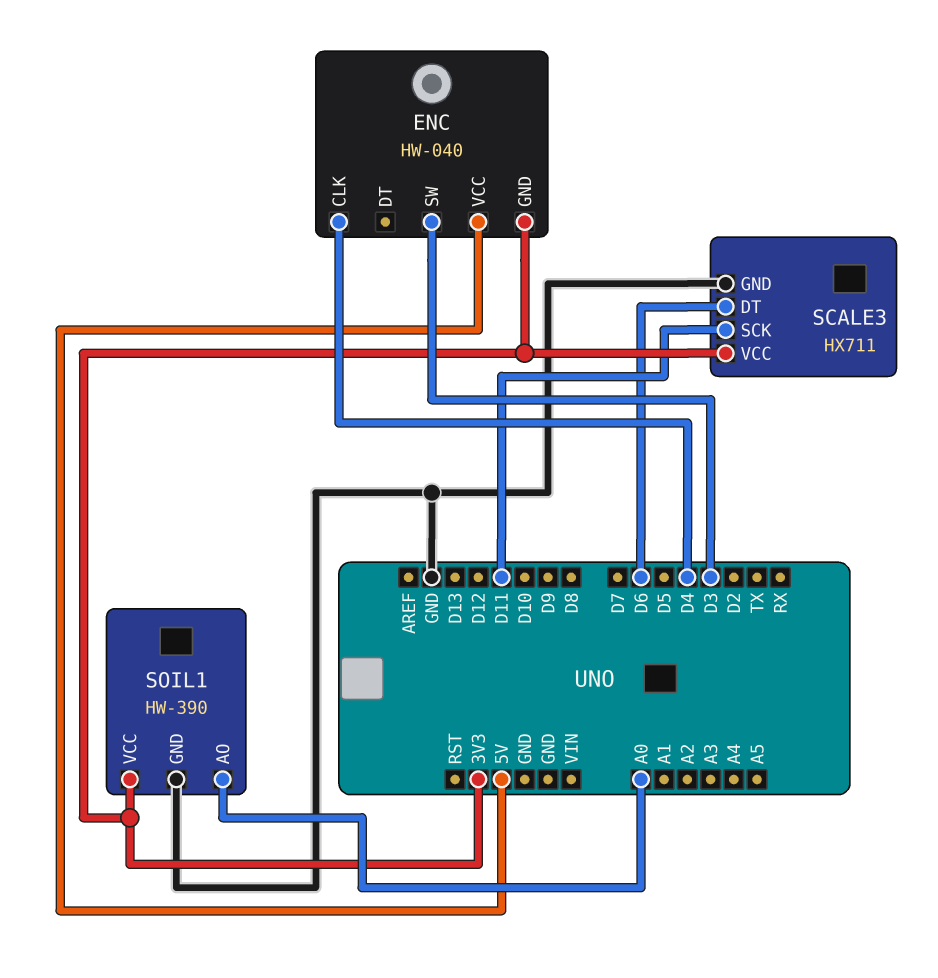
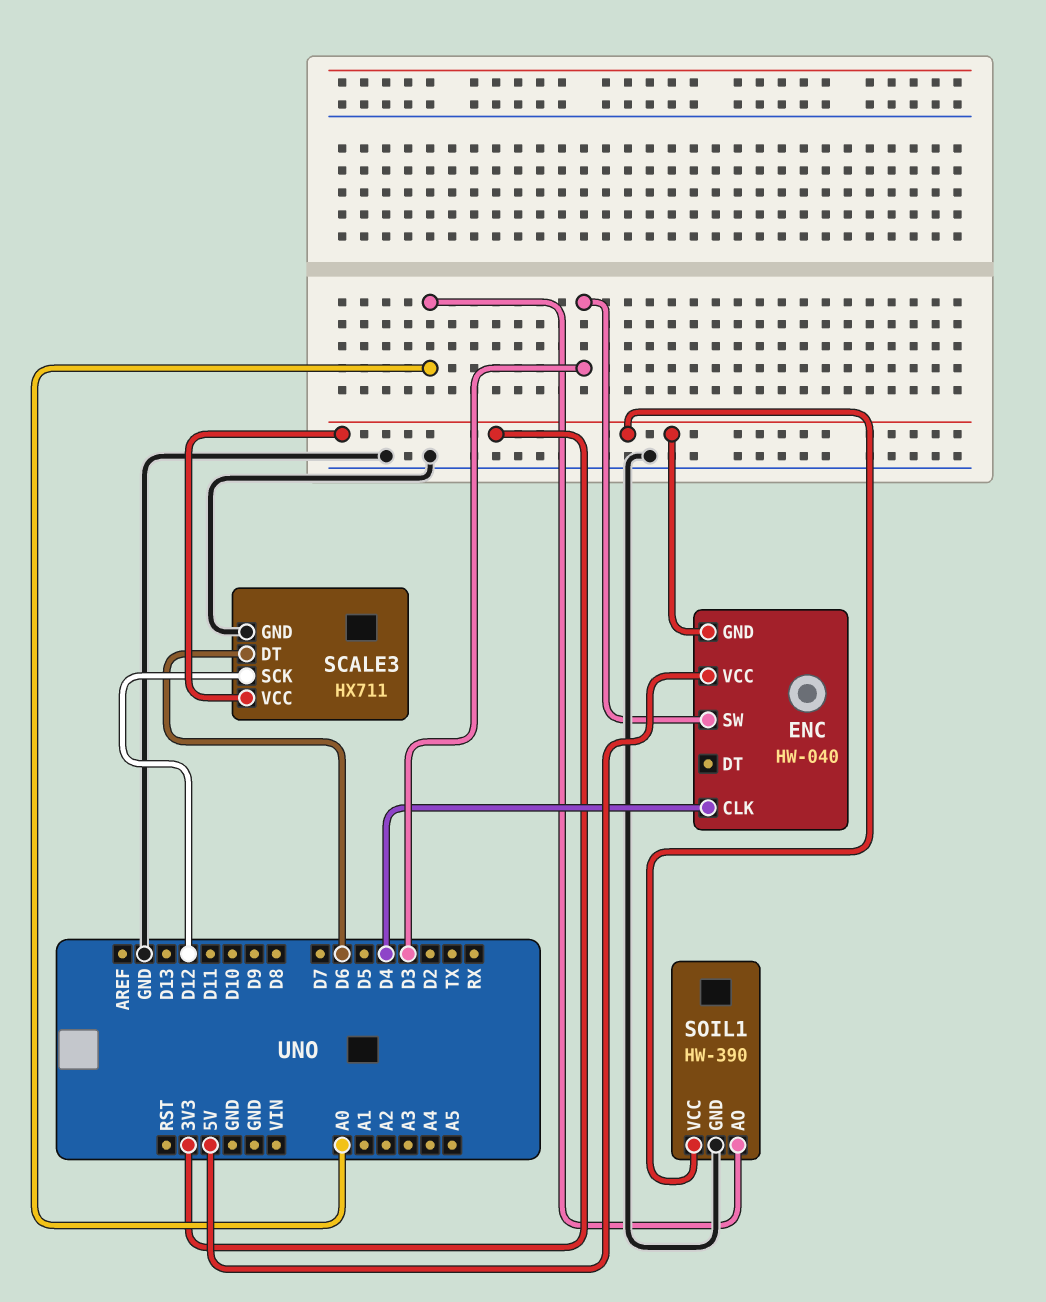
SCALE3 pin SCK: D11 -> D12

